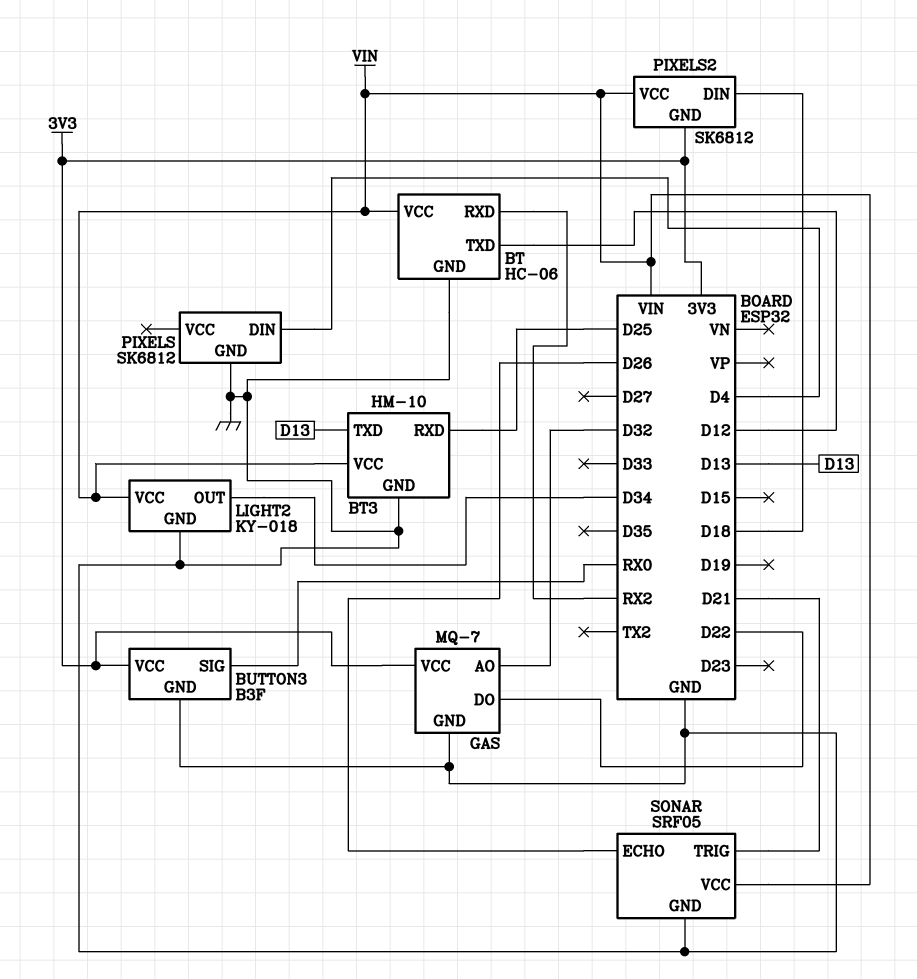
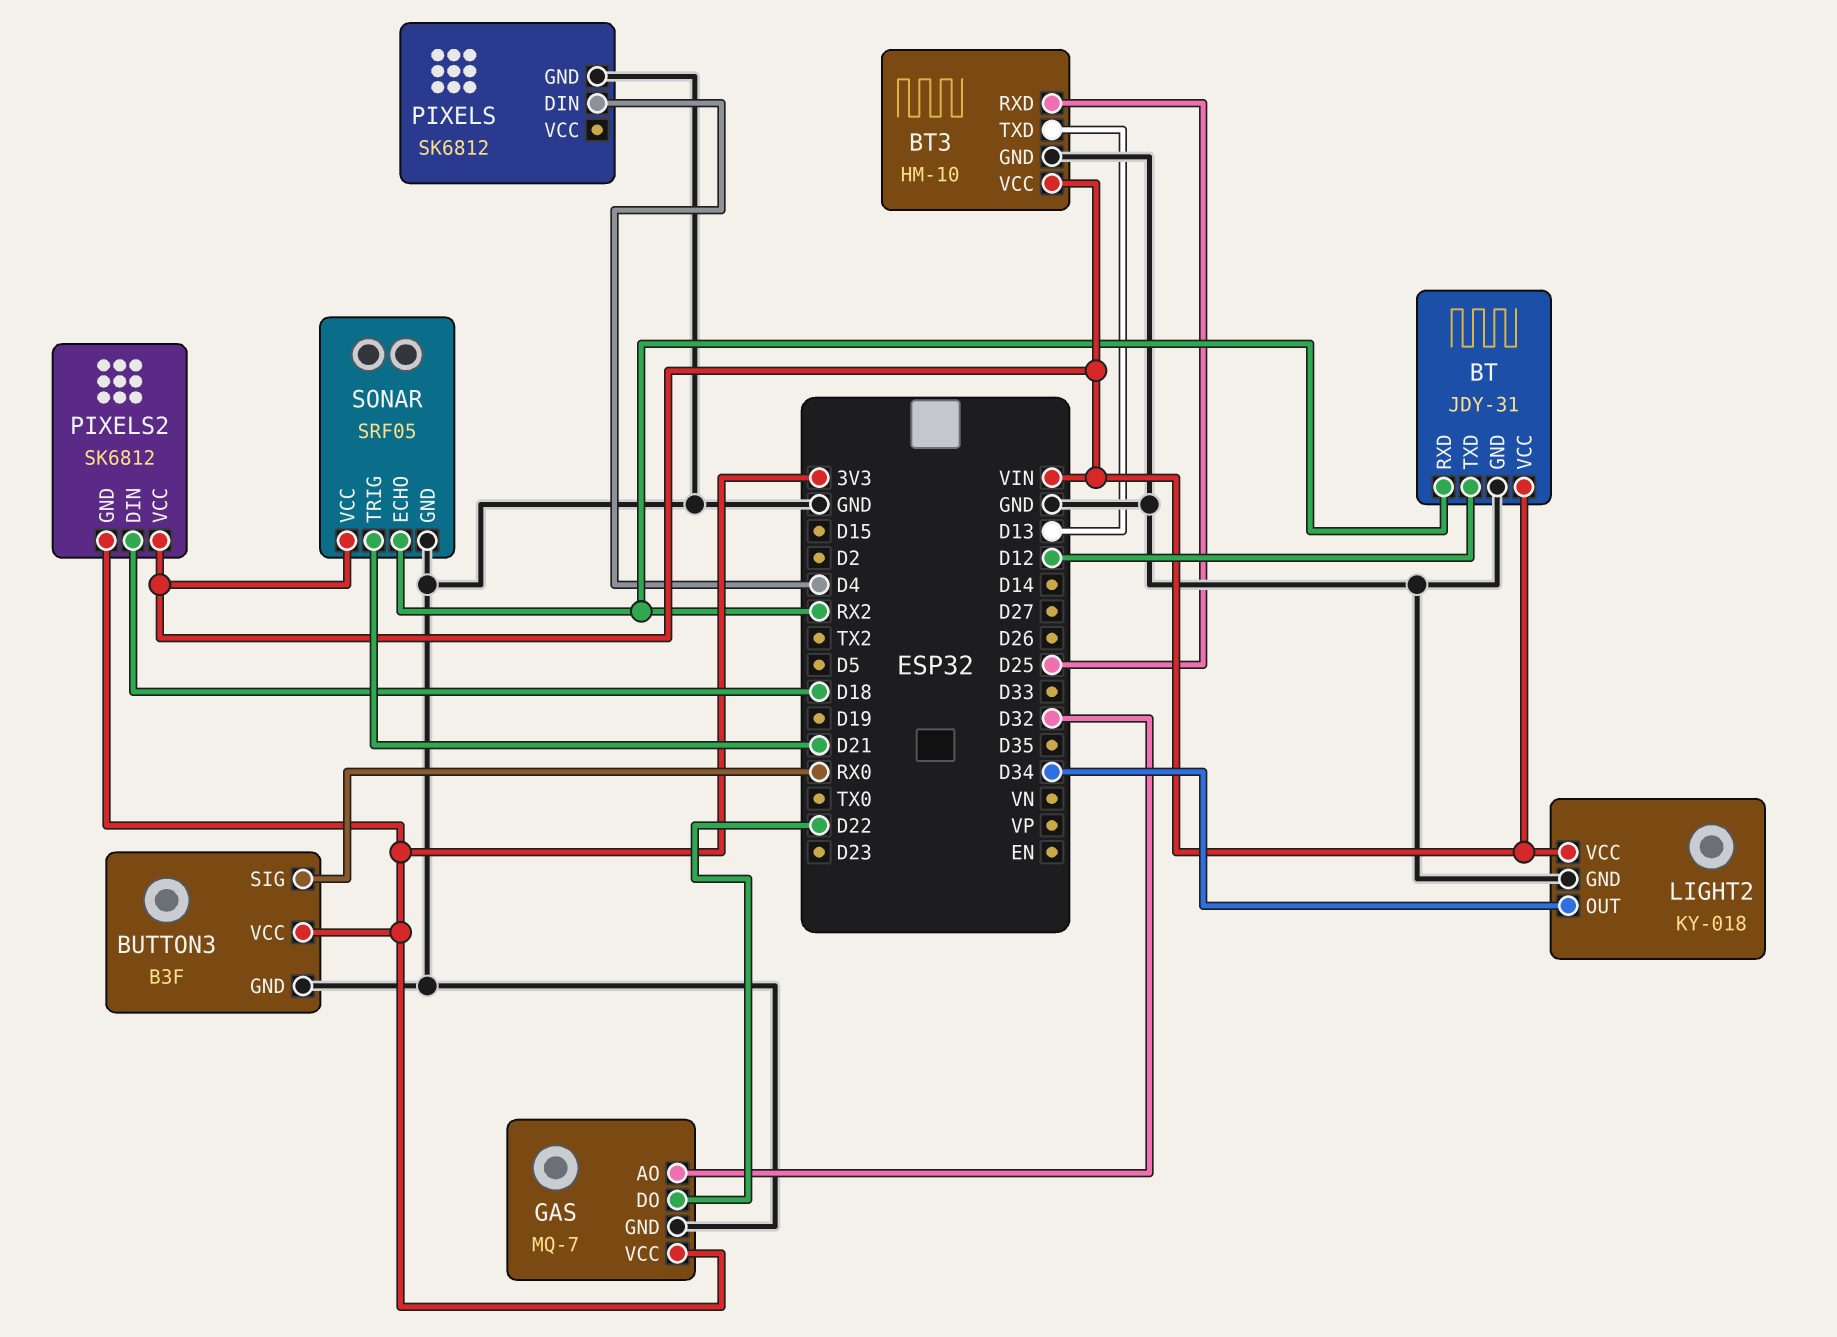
BT: HC-06 -> JDY-31
SONAR pin ECHO: D26 -> RX2

